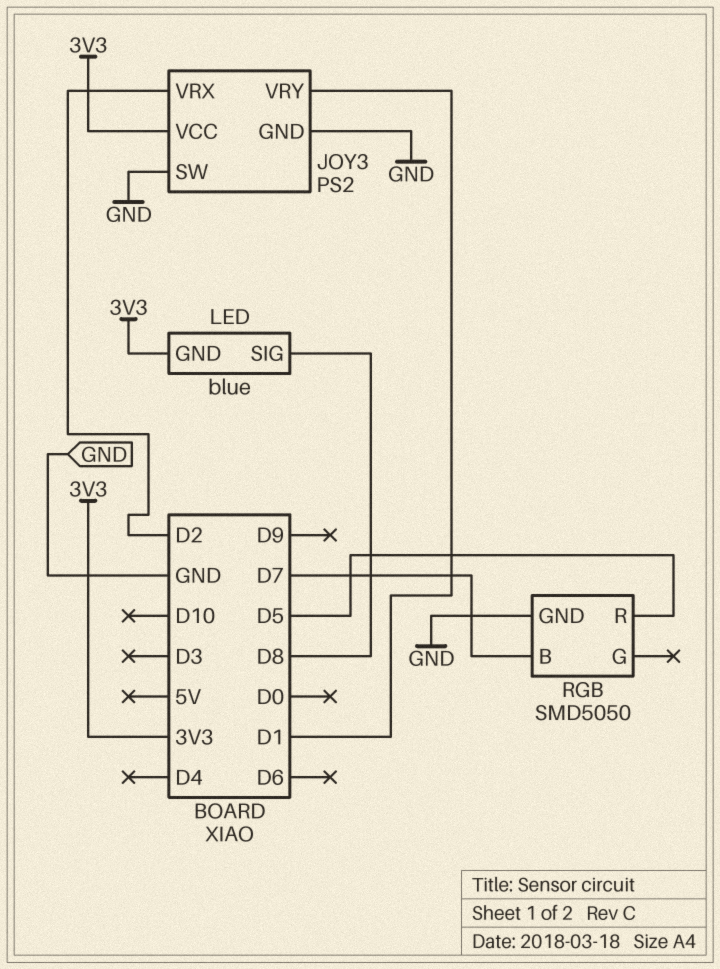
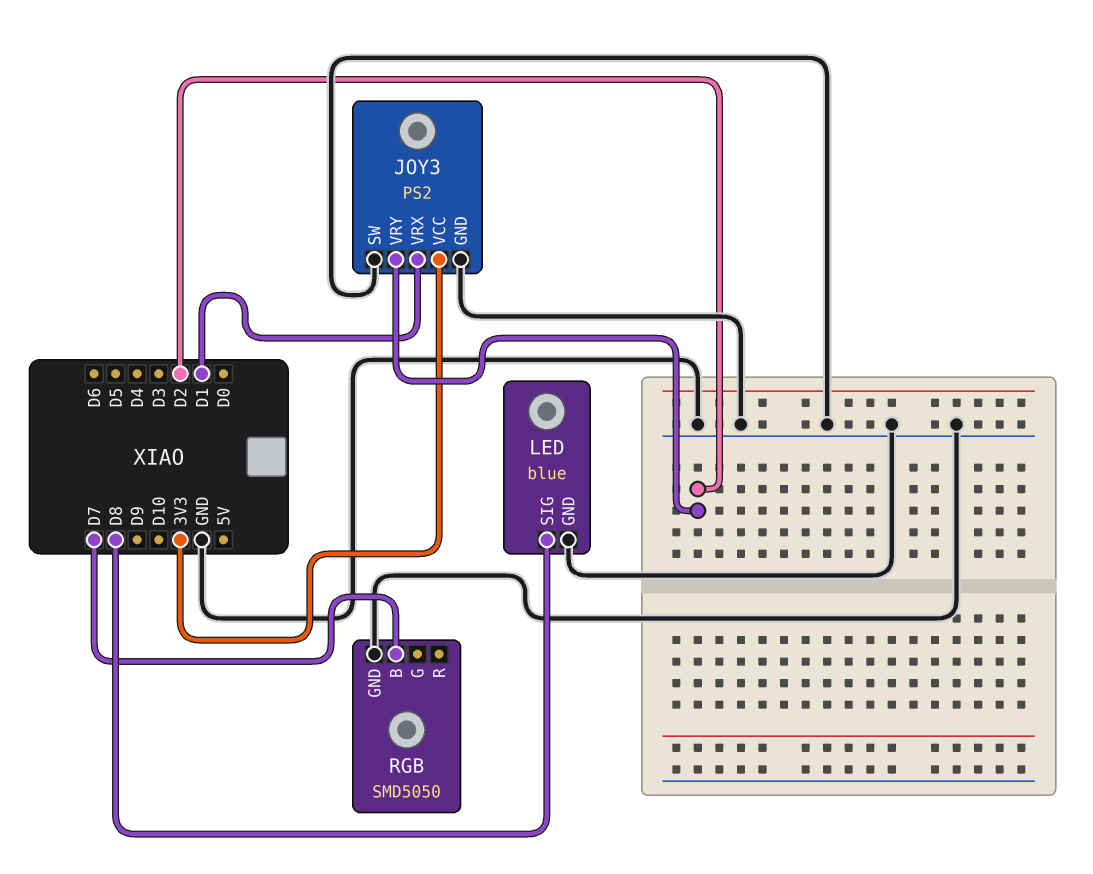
JOY3 pin VRX: D2 -> D1
JOY3 pin VRY: D1 -> D2
LED pin GND: 3V3 -> GND
RGB pin R: D5 -> none

